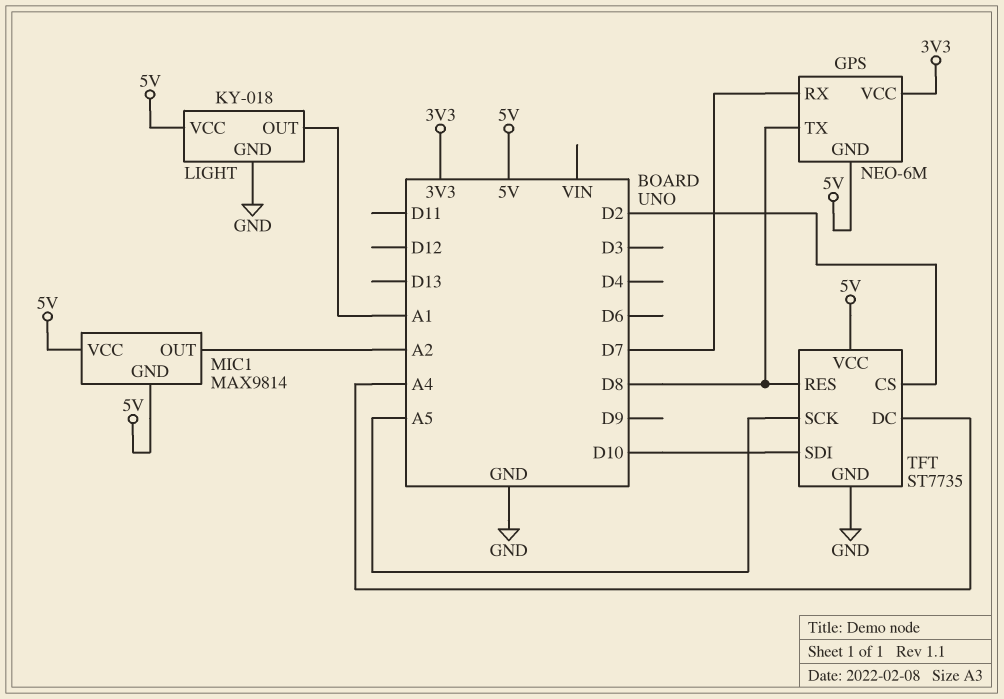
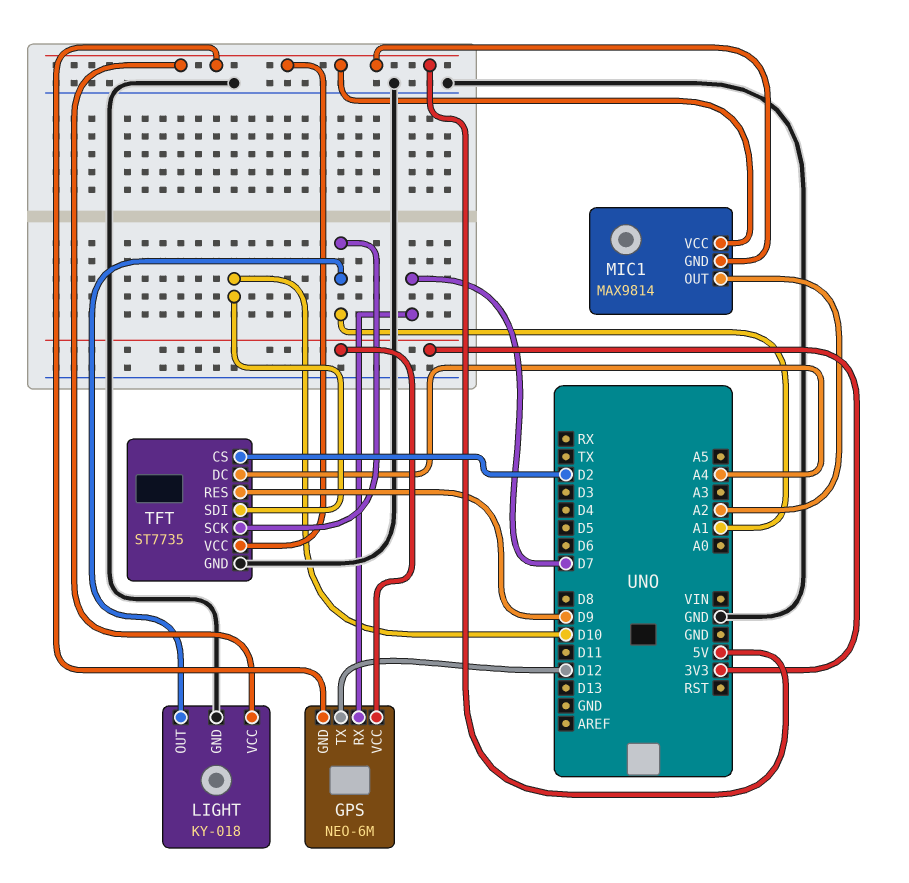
GPS pin TX: D8 -> D12
TFT pin RES: D8 -> D9
TFT pin SCK: A5 -> A1

